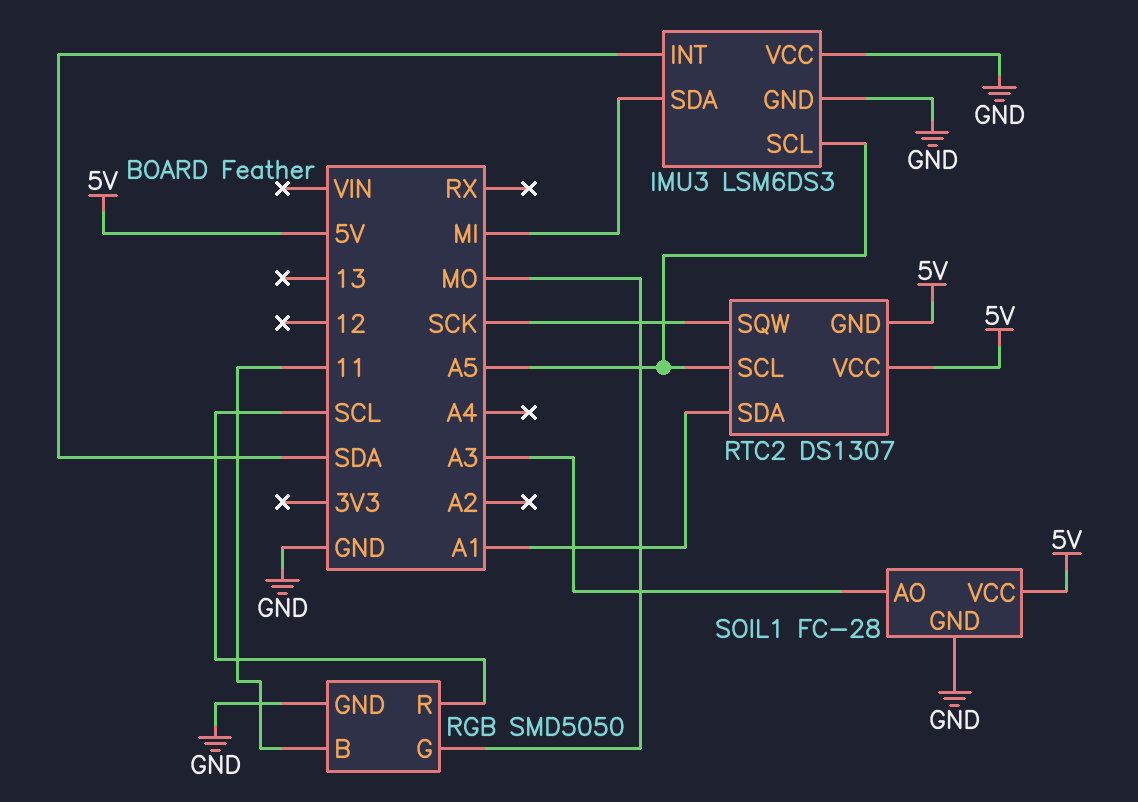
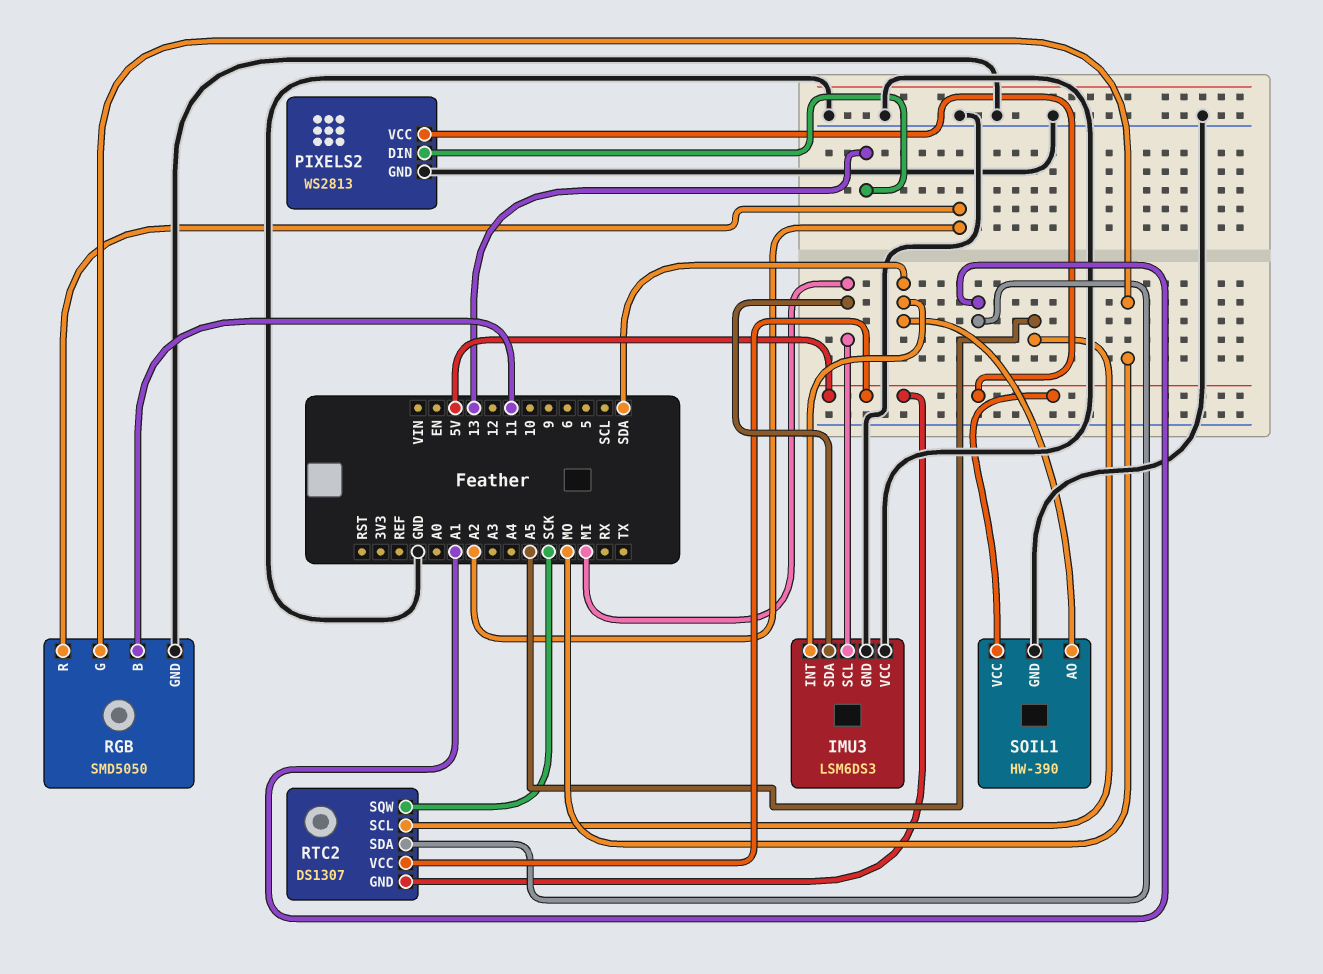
IMU3 pin SCL: A5 -> MI
PIXELS2: none -> WS2813
PIXELS2 pin DIN: none -> 13
PIXELS2 pin GND: none -> GND
PIXELS2 pin VCC: none -> 5V
RGB pin R: SCL -> A2
SOIL1: FC-28 -> HW-390
SOIL1 pin AO: A3 -> SDA

